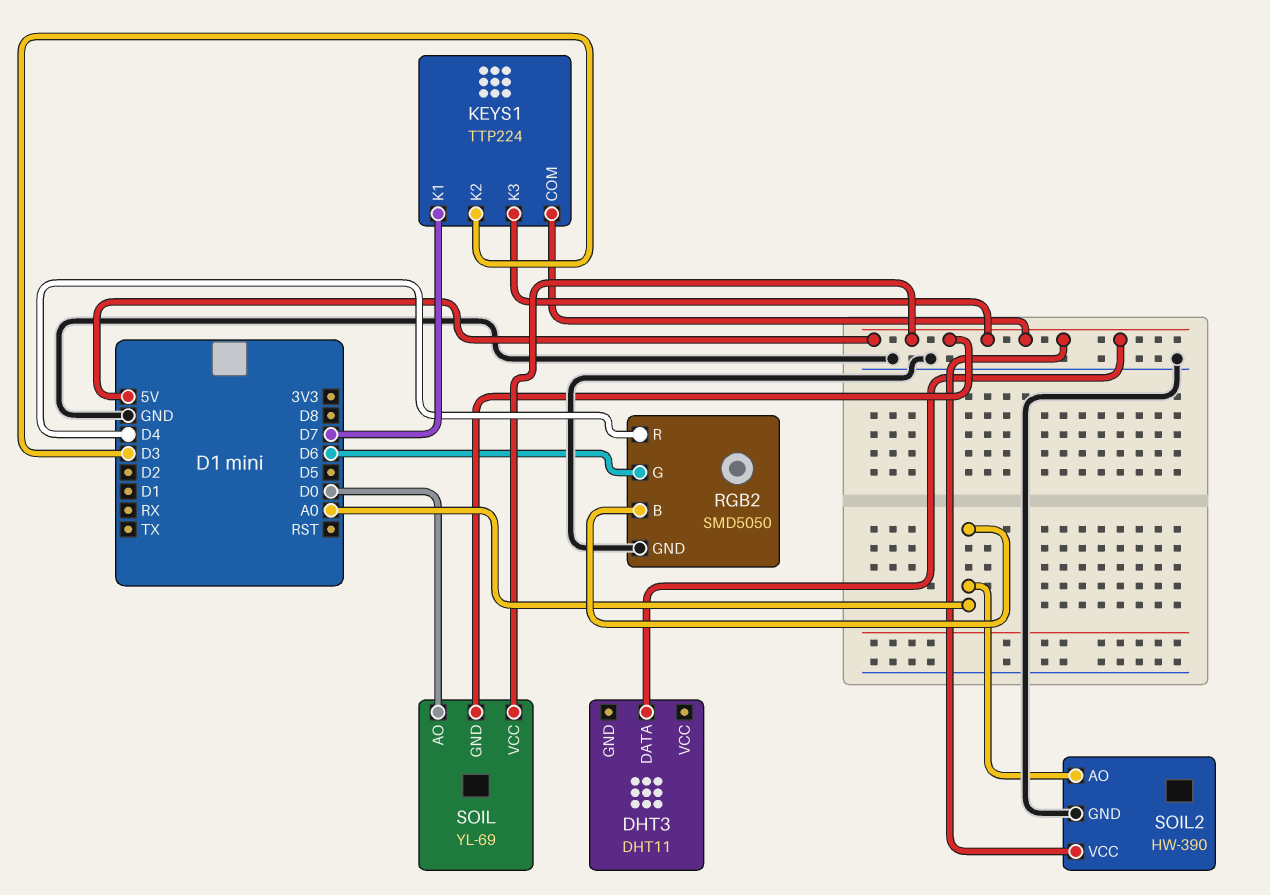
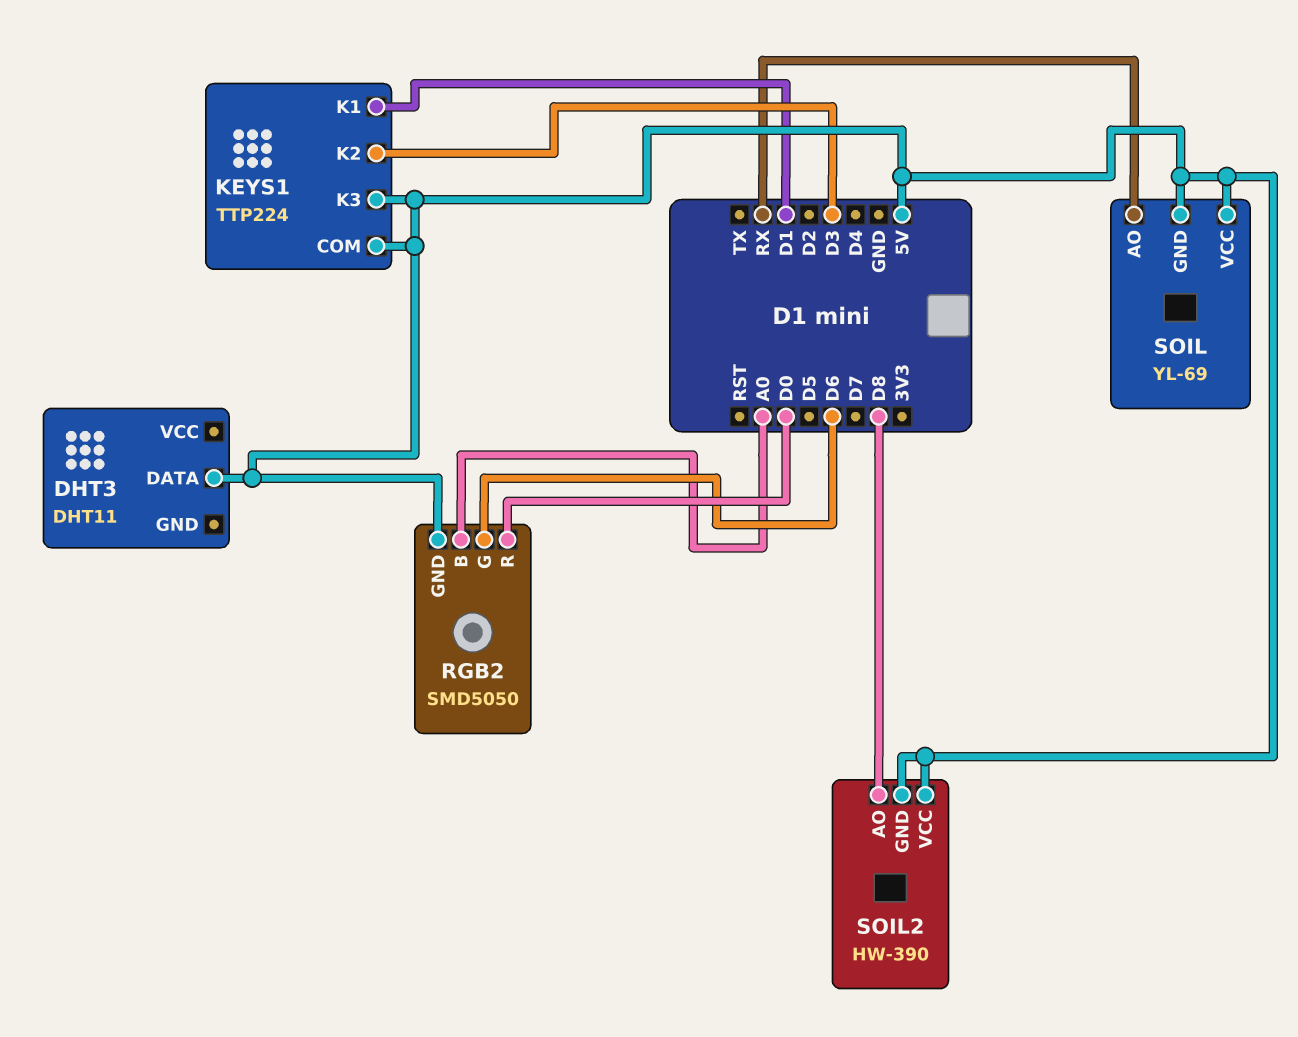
KEYS1 pin K1: D7 -> D1
RGB2 pin GND: GND -> 5V
RGB2 pin R: D4 -> D0
SOIL pin AO: D0 -> RX
SOIL2 pin AO: A0 -> D8
SOIL2 pin GND: GND -> 5V

